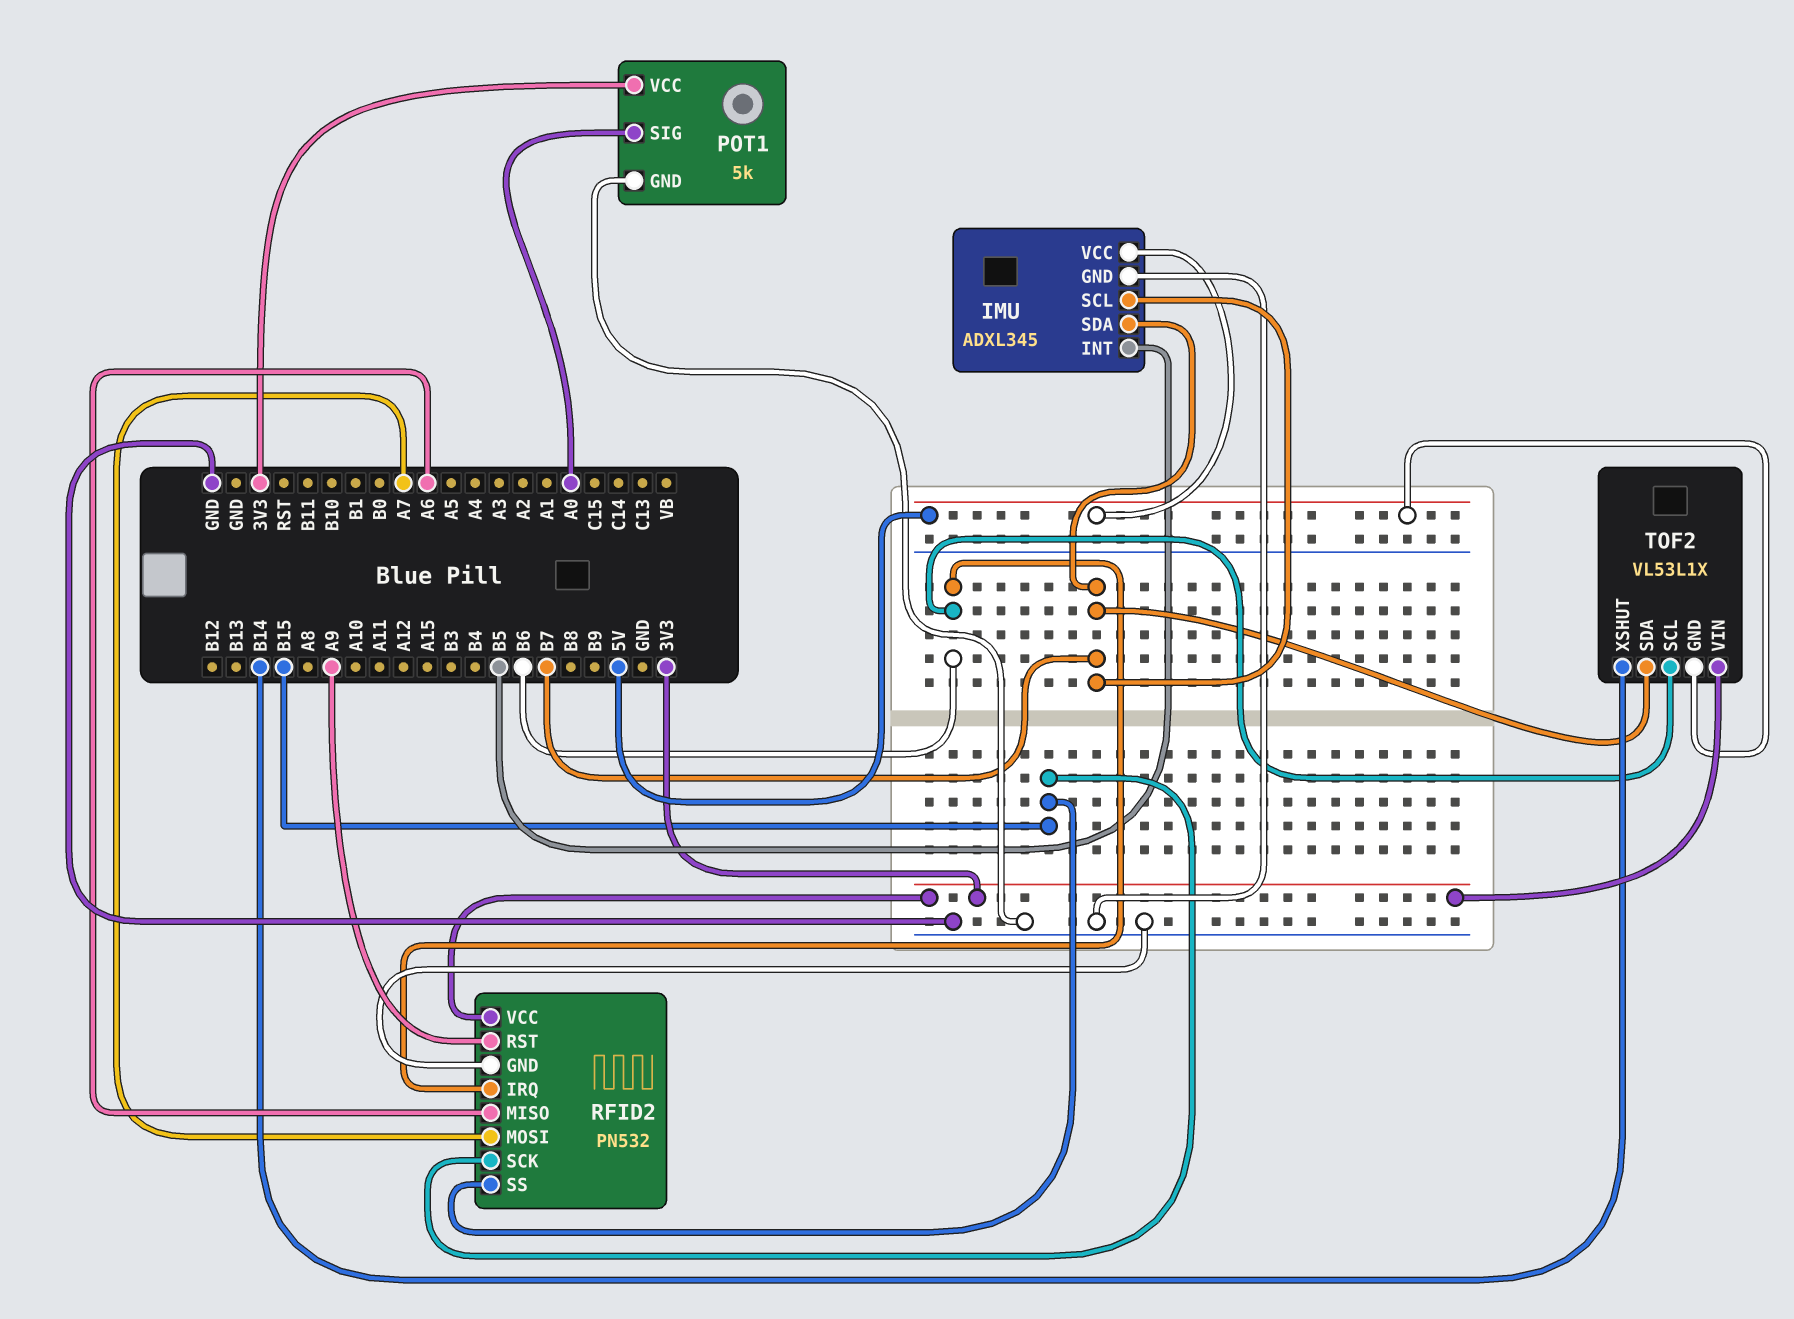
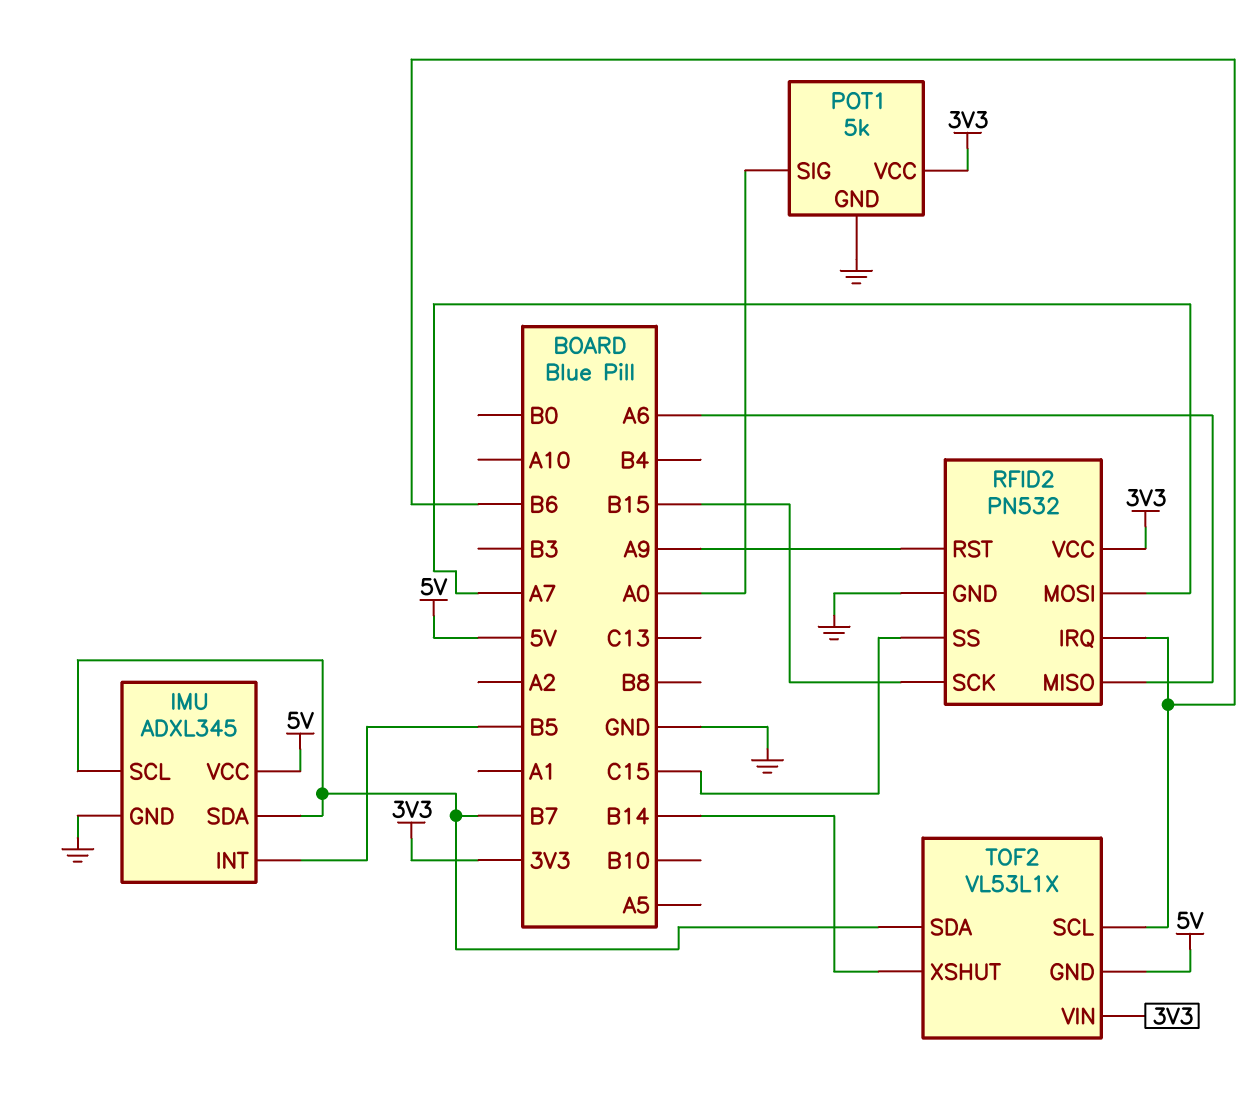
RFID2 pin SS: B15 -> C15

